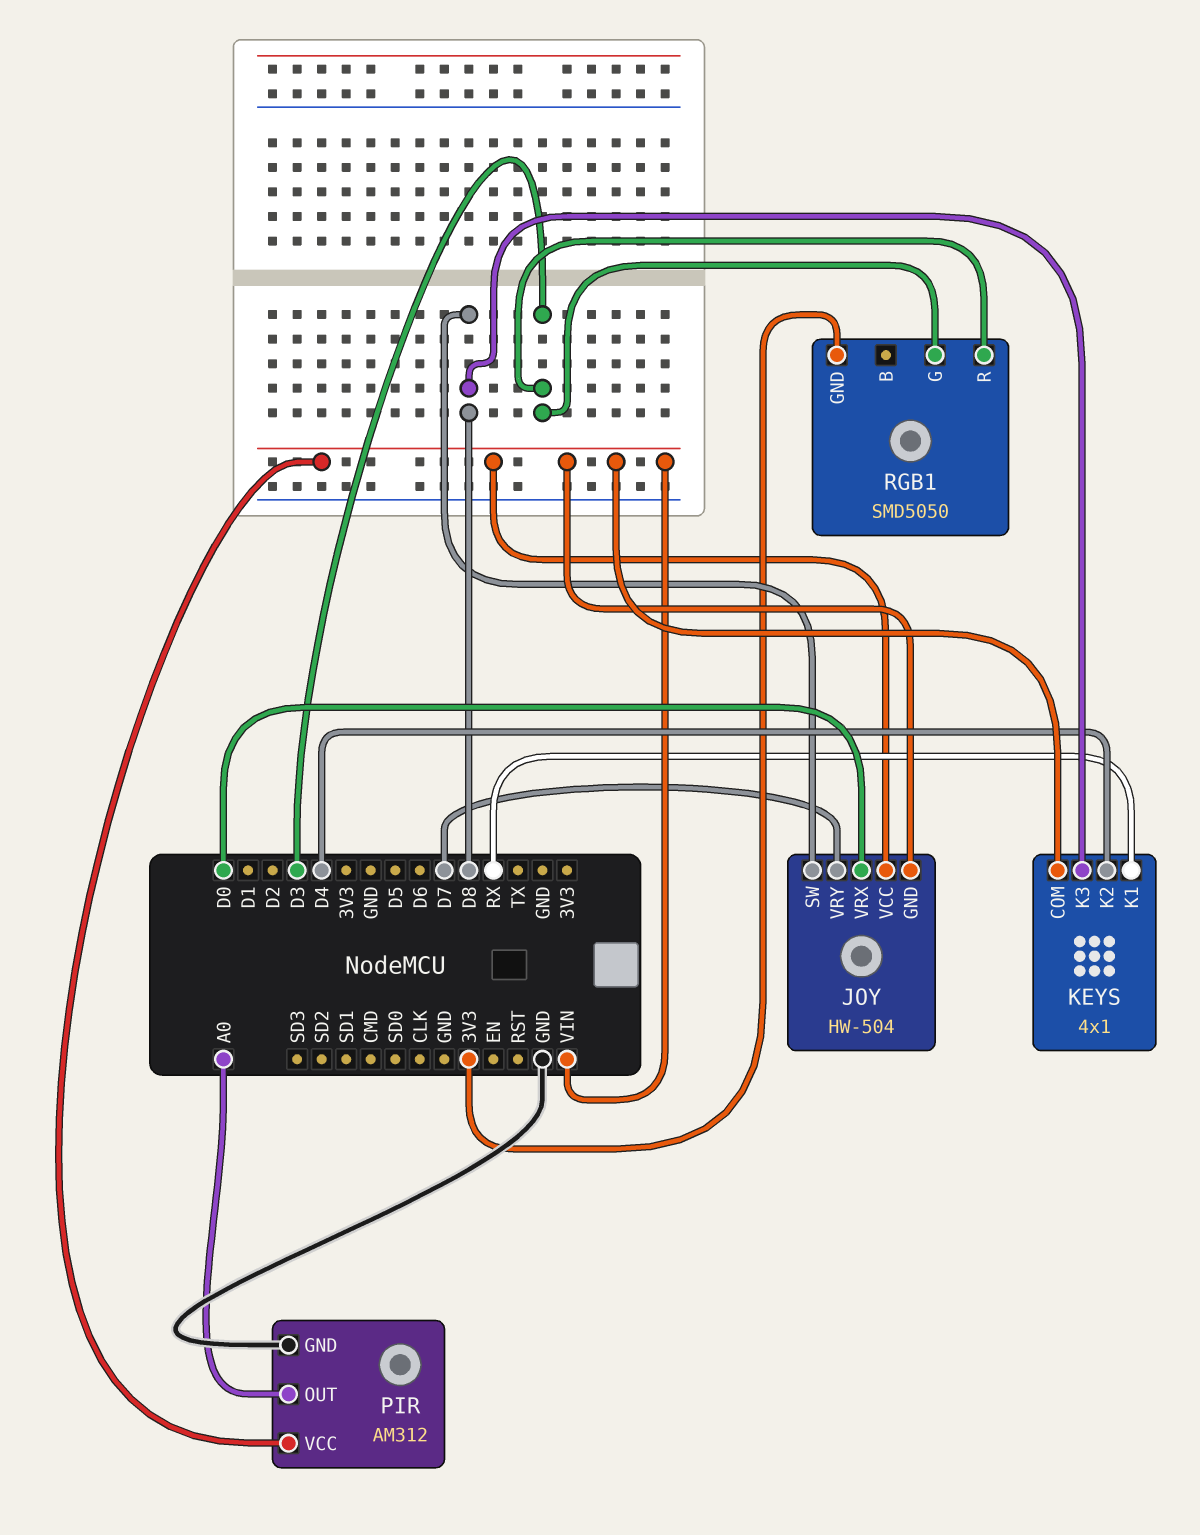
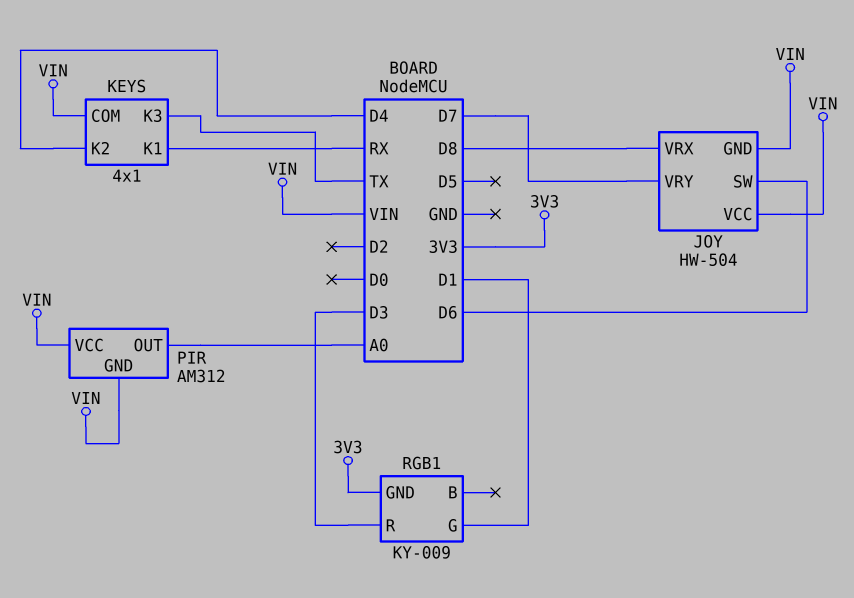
JOY pin SW: D8 -> D6
JOY pin VRX: D0 -> D8
KEYS pin K3: D8 -> TX
PIR pin GND: GND -> VIN
RGB1: SMD5050 -> KY-009
RGB1 pin G: D3 -> D1

